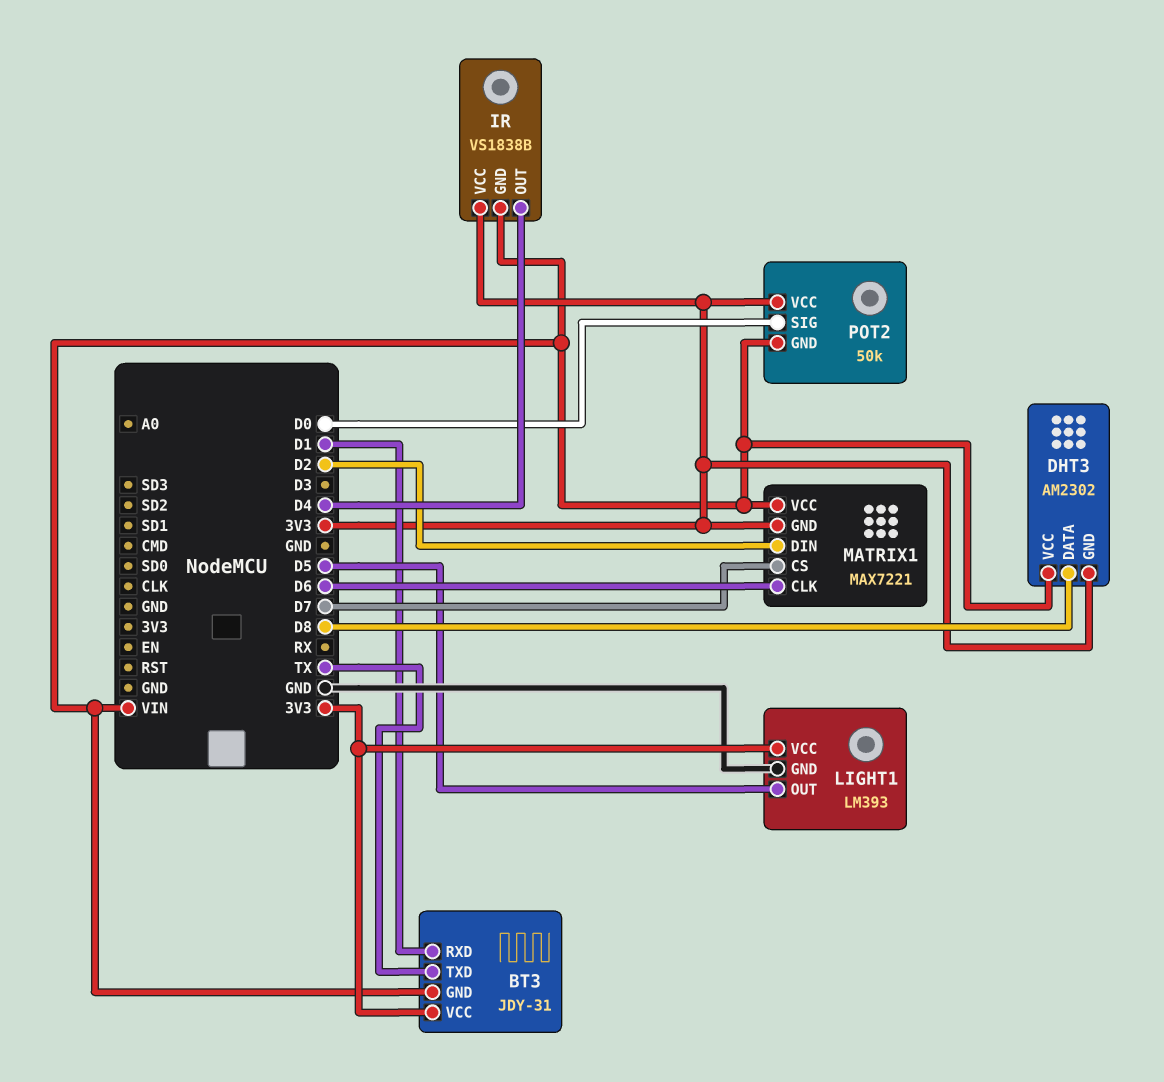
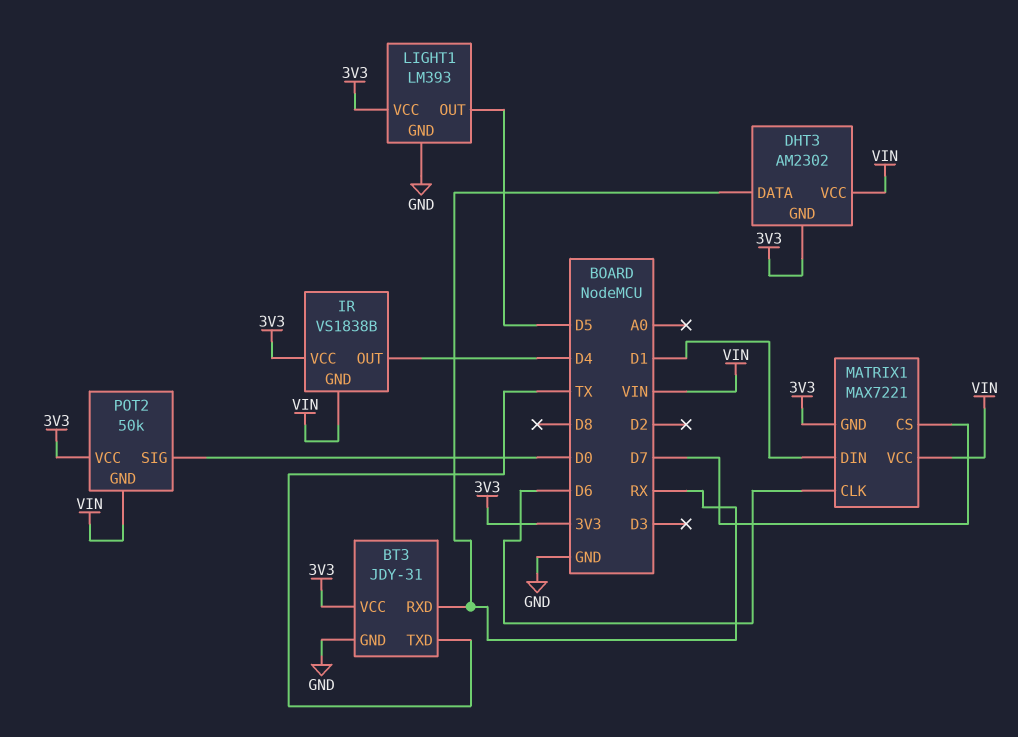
BT3 pin GND: VIN -> GND
BT3 pin RXD: D1 -> RX
DHT3 pin DATA: D8 -> RX
MATRIX1 pin DIN: D2 -> D1

